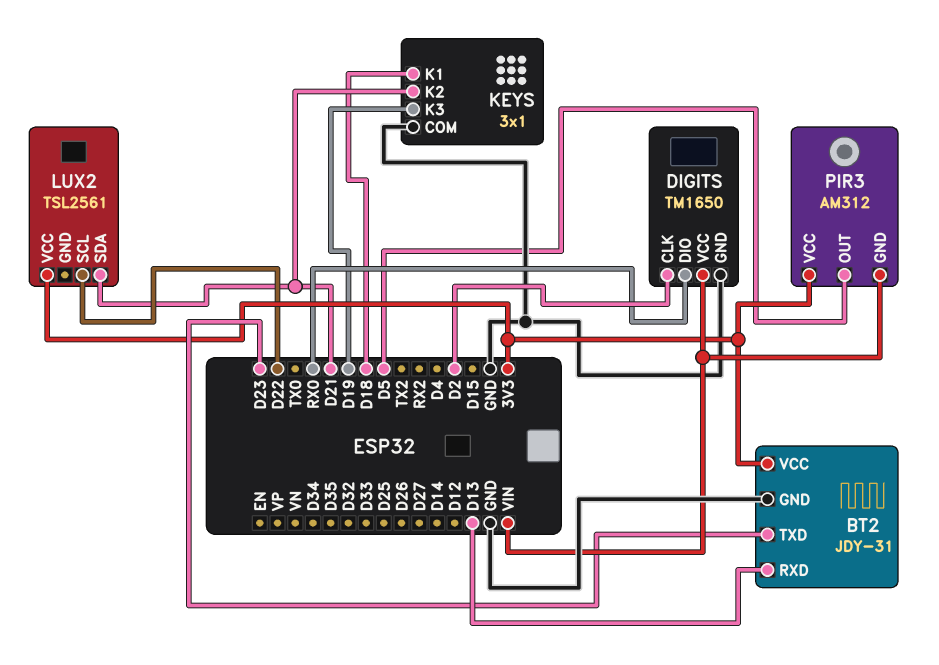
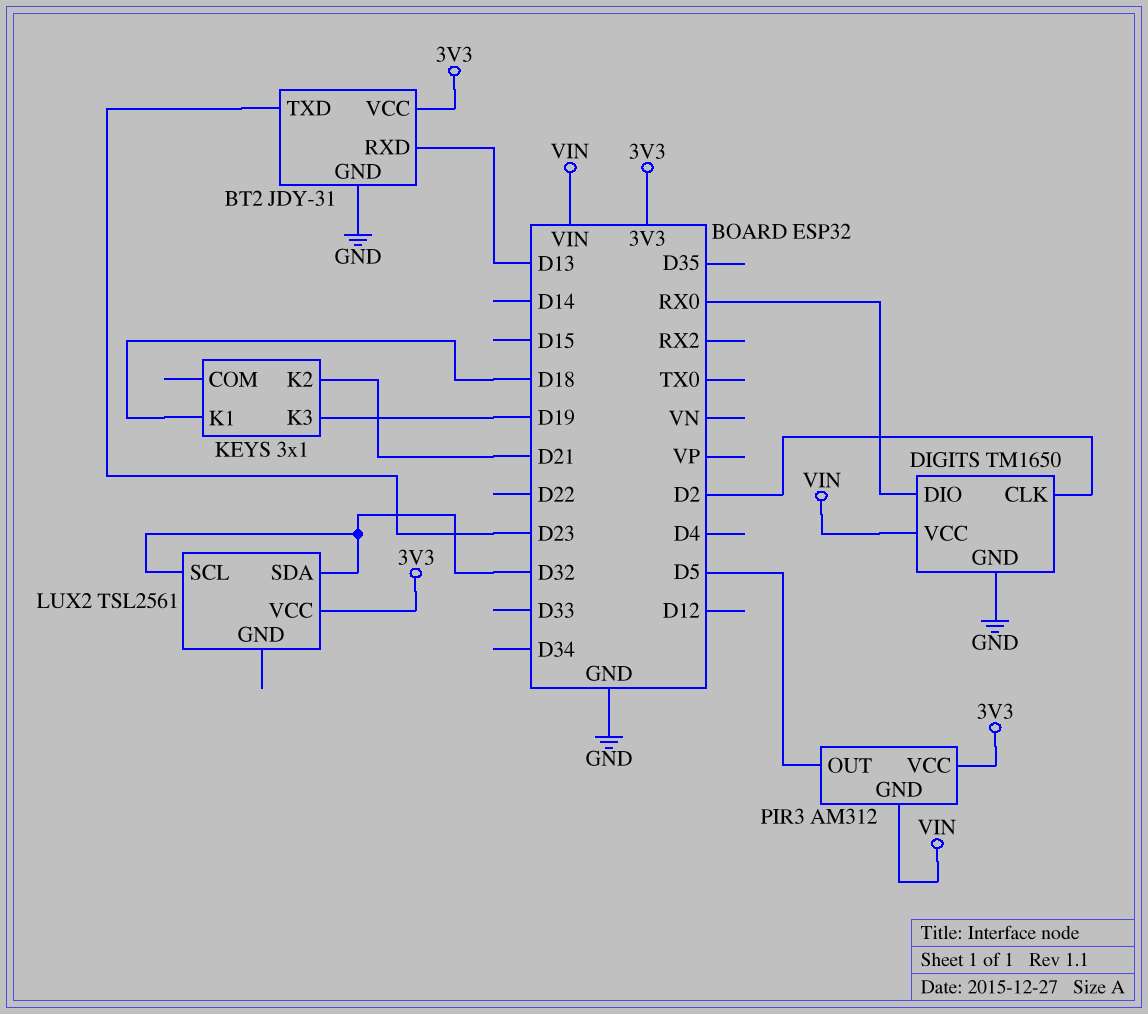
KEYS pin COM: GND -> none
LUX2 pin SCL: D22 -> D32
LUX2 pin SDA: D21 -> D32

